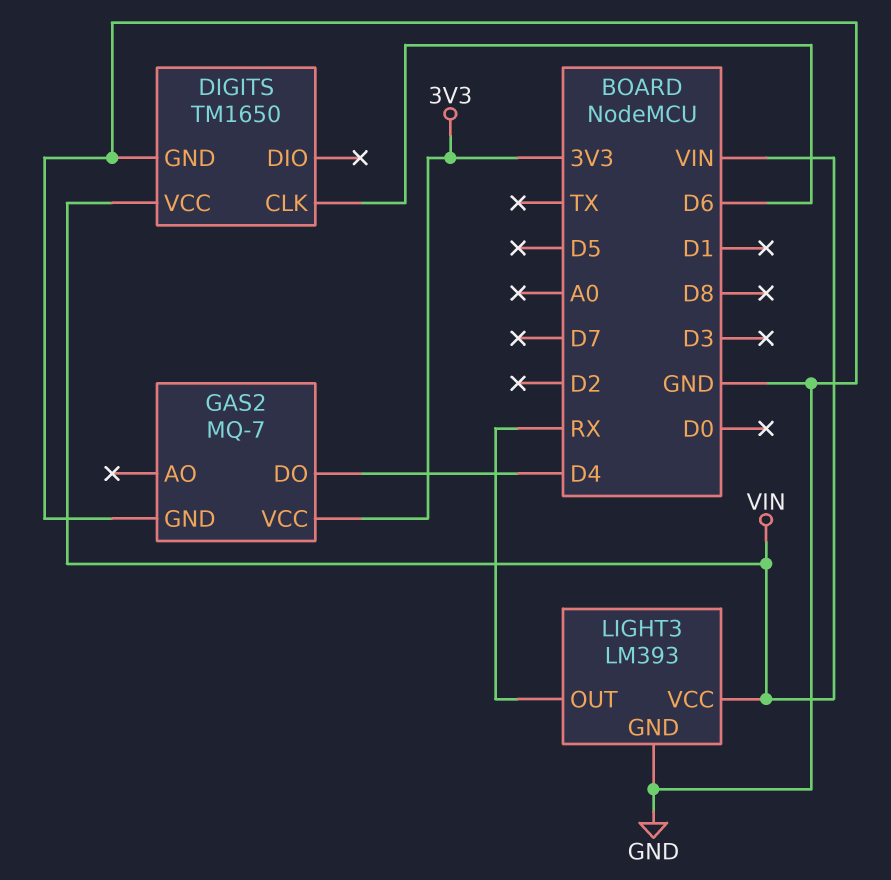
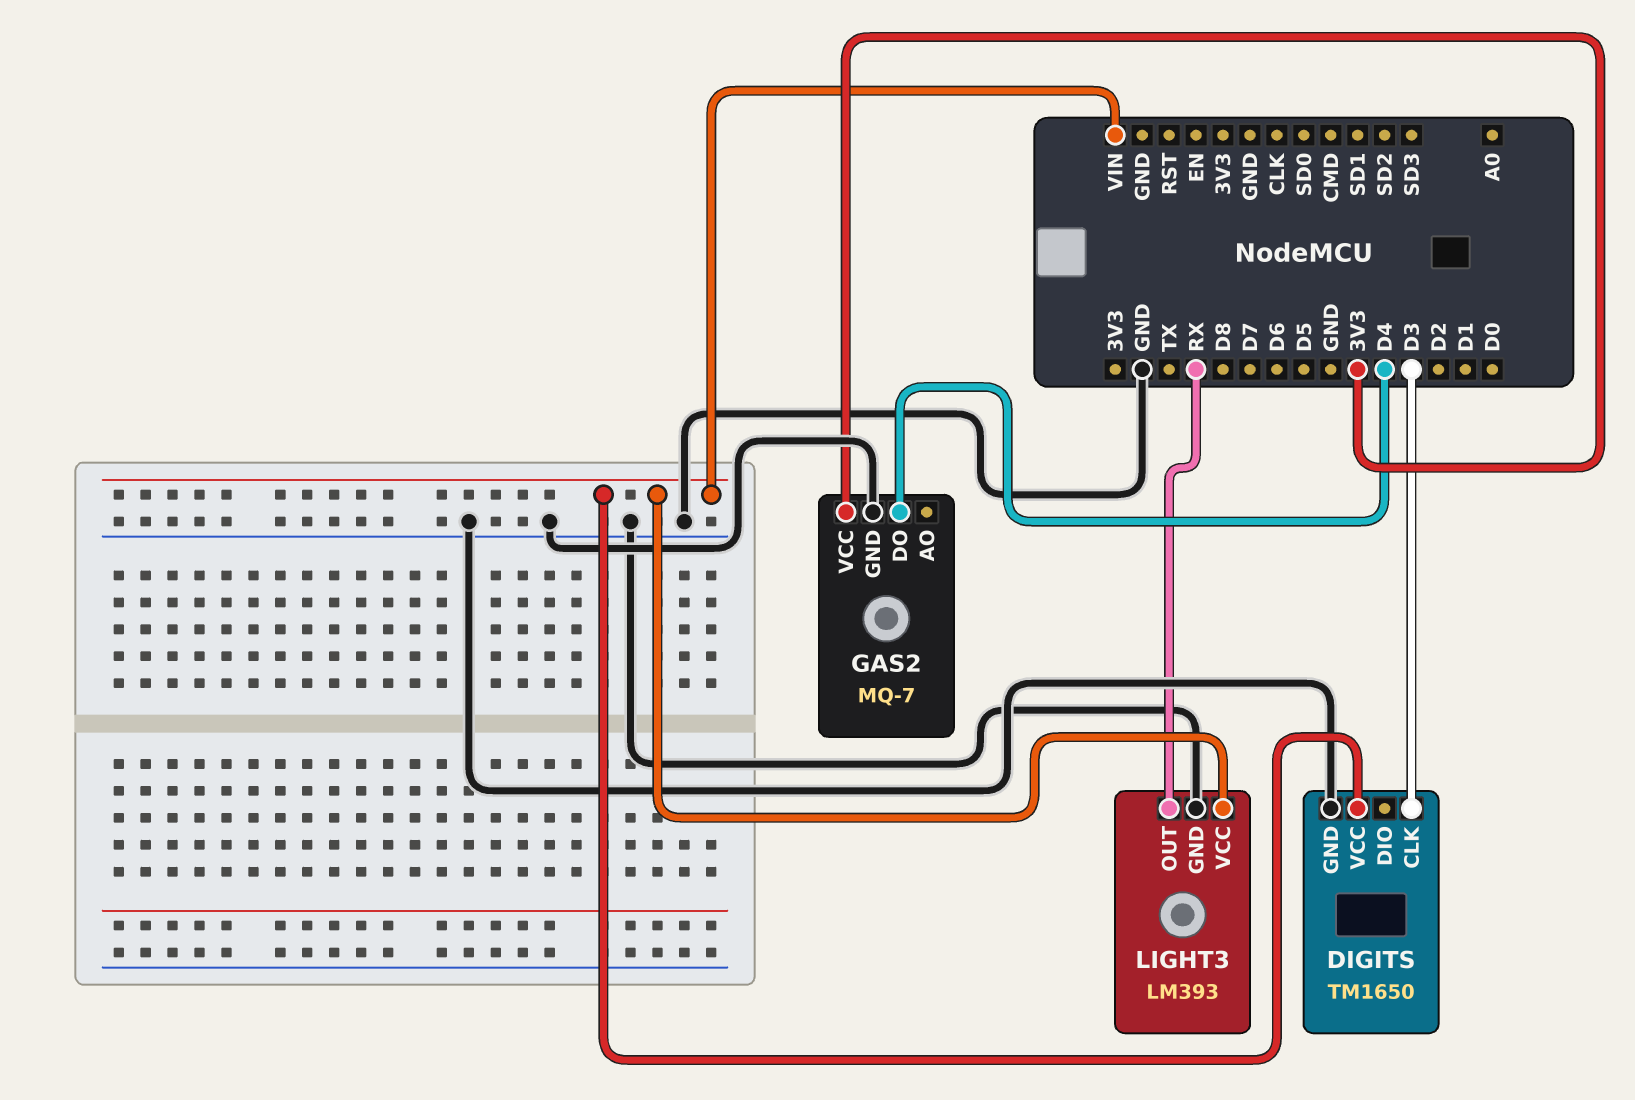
DIGITS pin CLK: D6 -> D3

